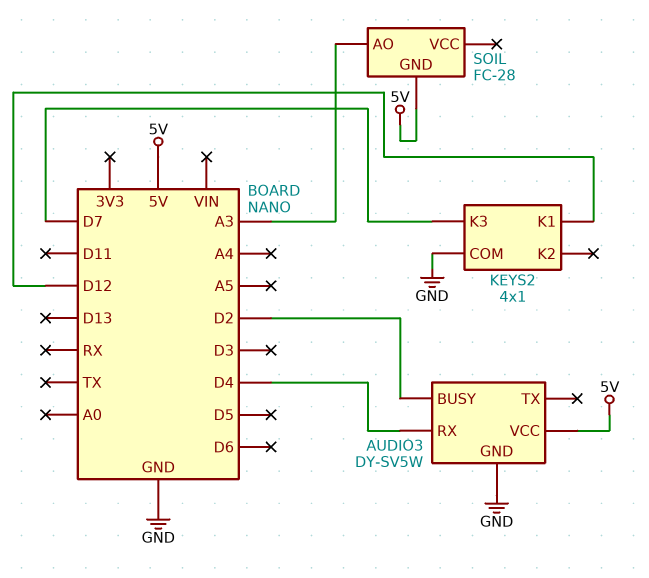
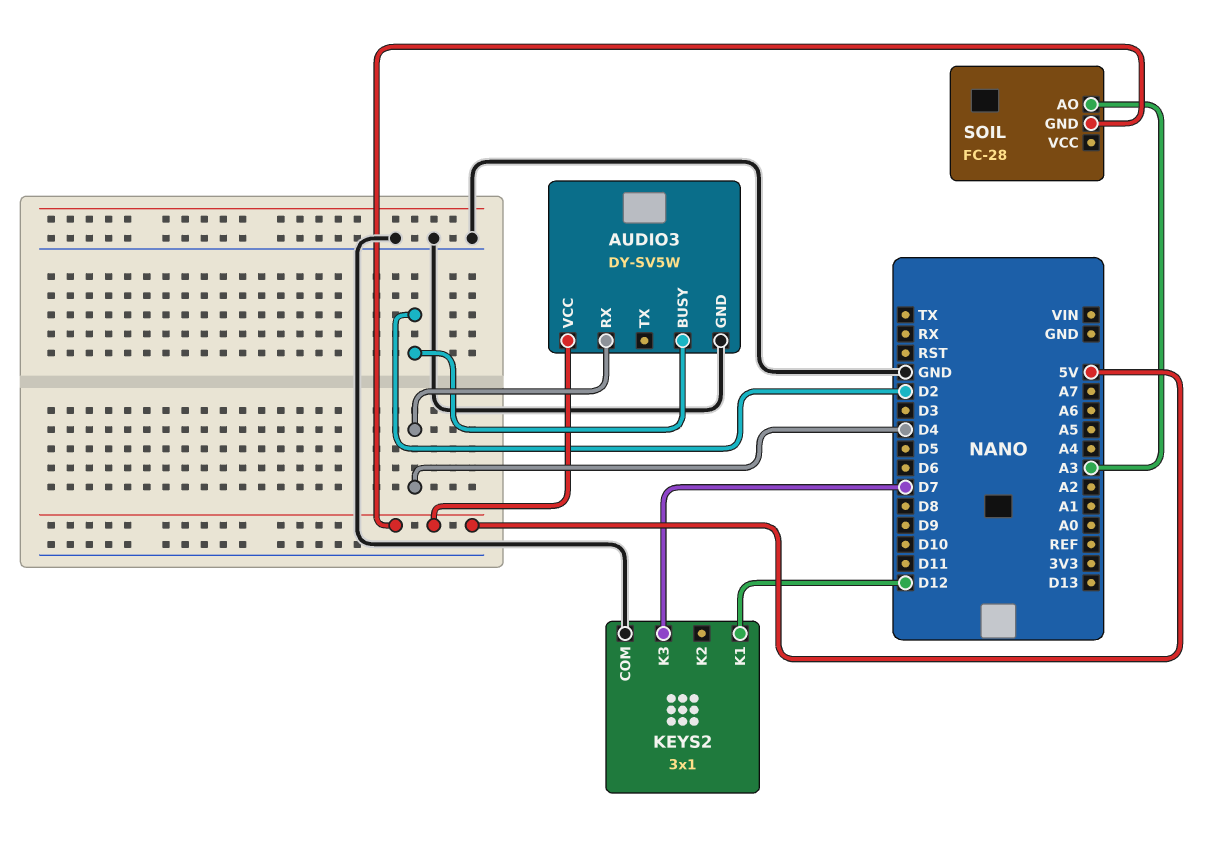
KEYS2: 4x1 -> 3x1

